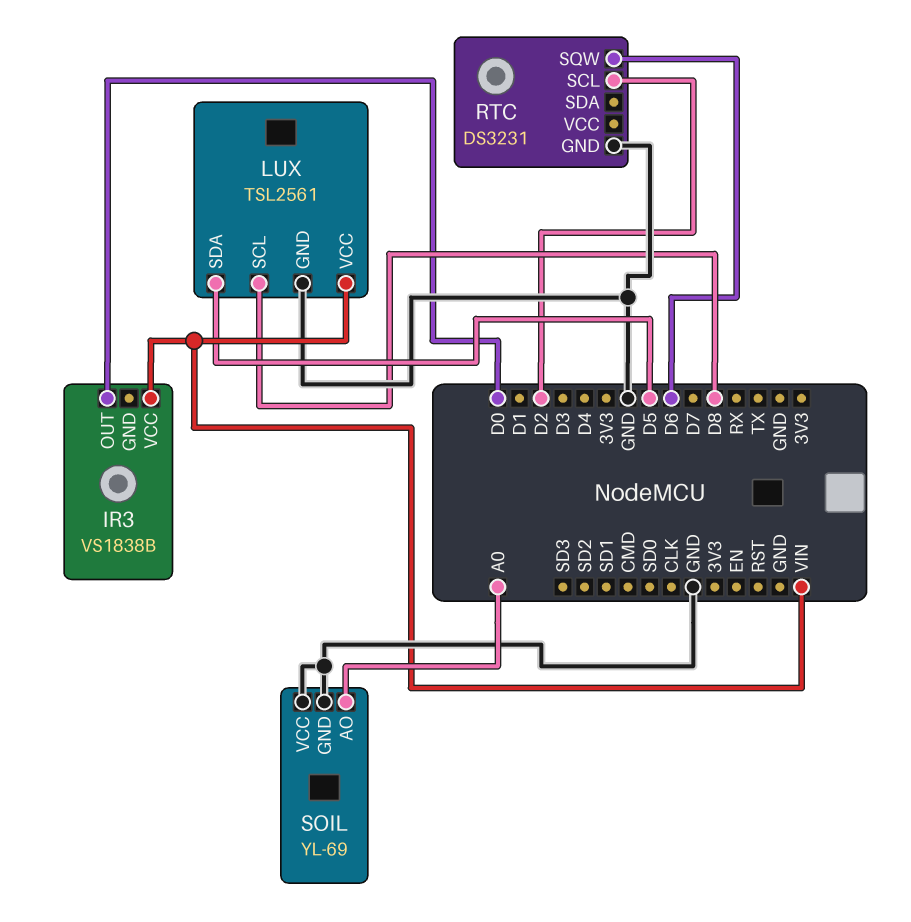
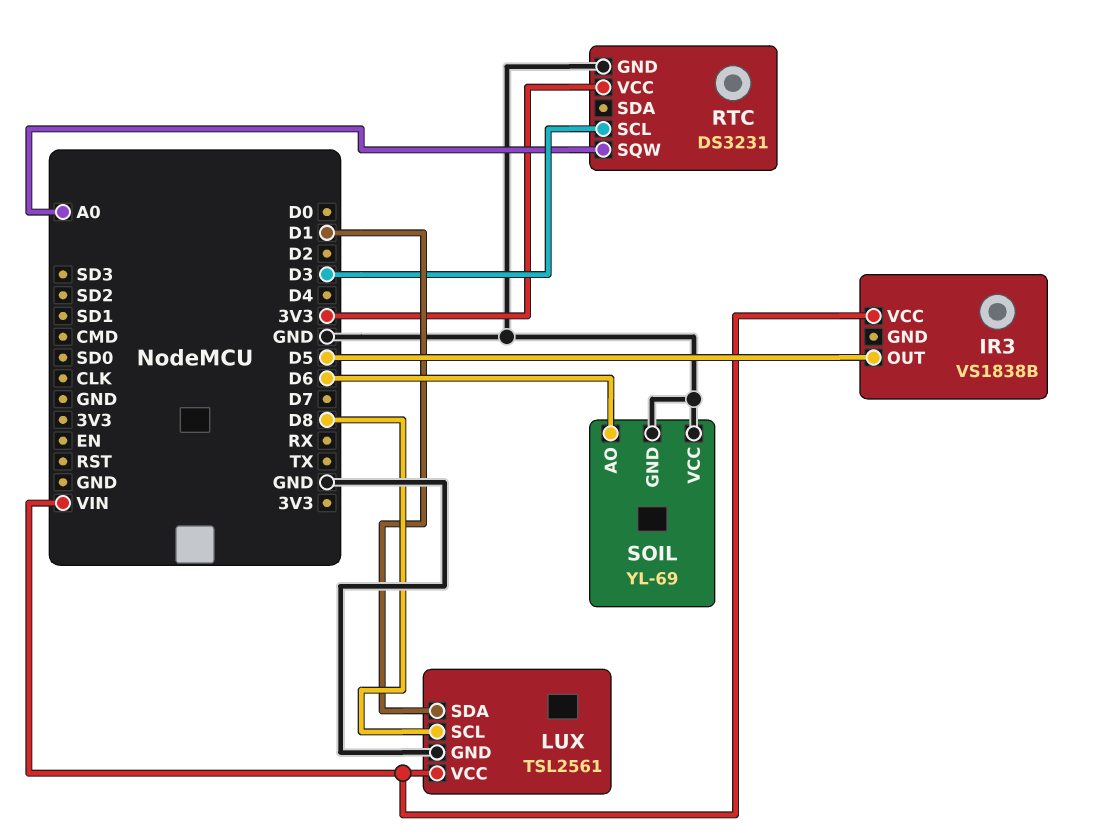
IR3 pin OUT: D0 -> D5
LUX pin SDA: D5 -> D1
RTC pin SCL: D2 -> D3
RTC pin SQW: D6 -> A0
RTC pin VCC: none -> 3V3
SOIL pin AO: A0 -> D6

